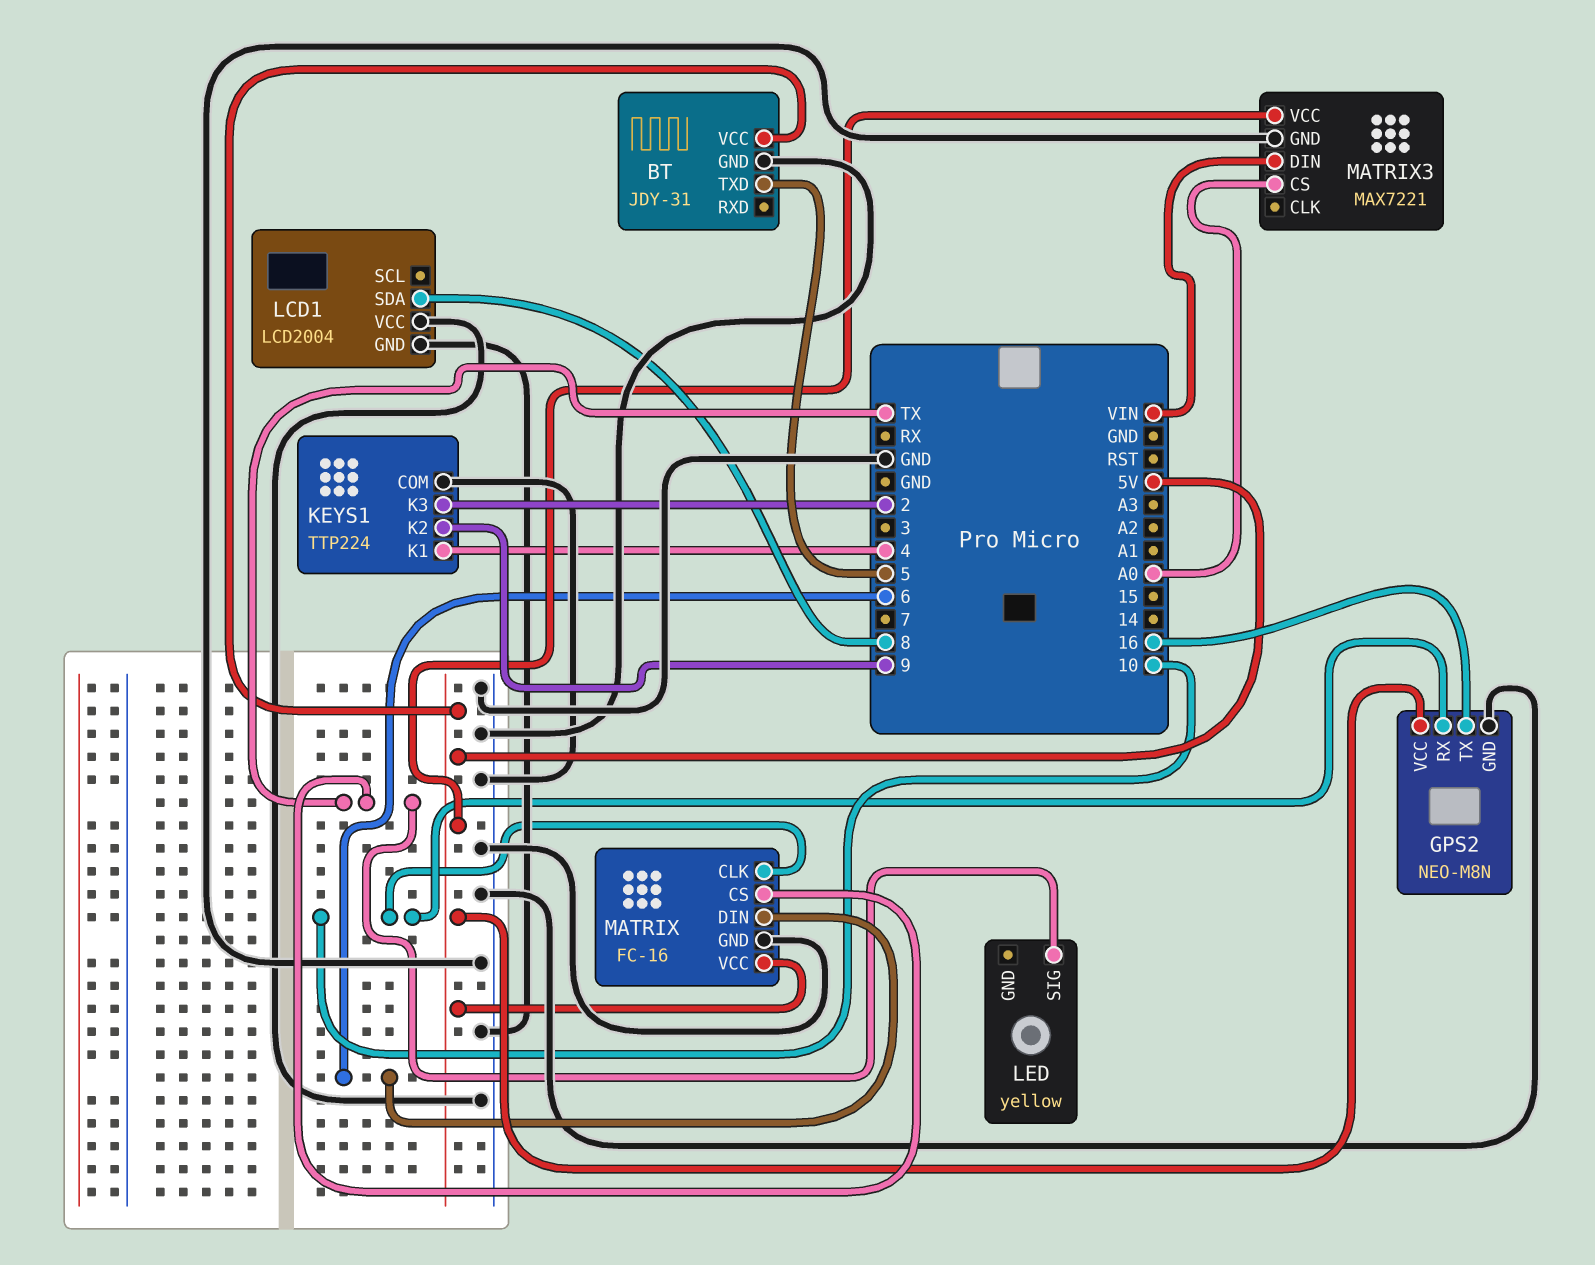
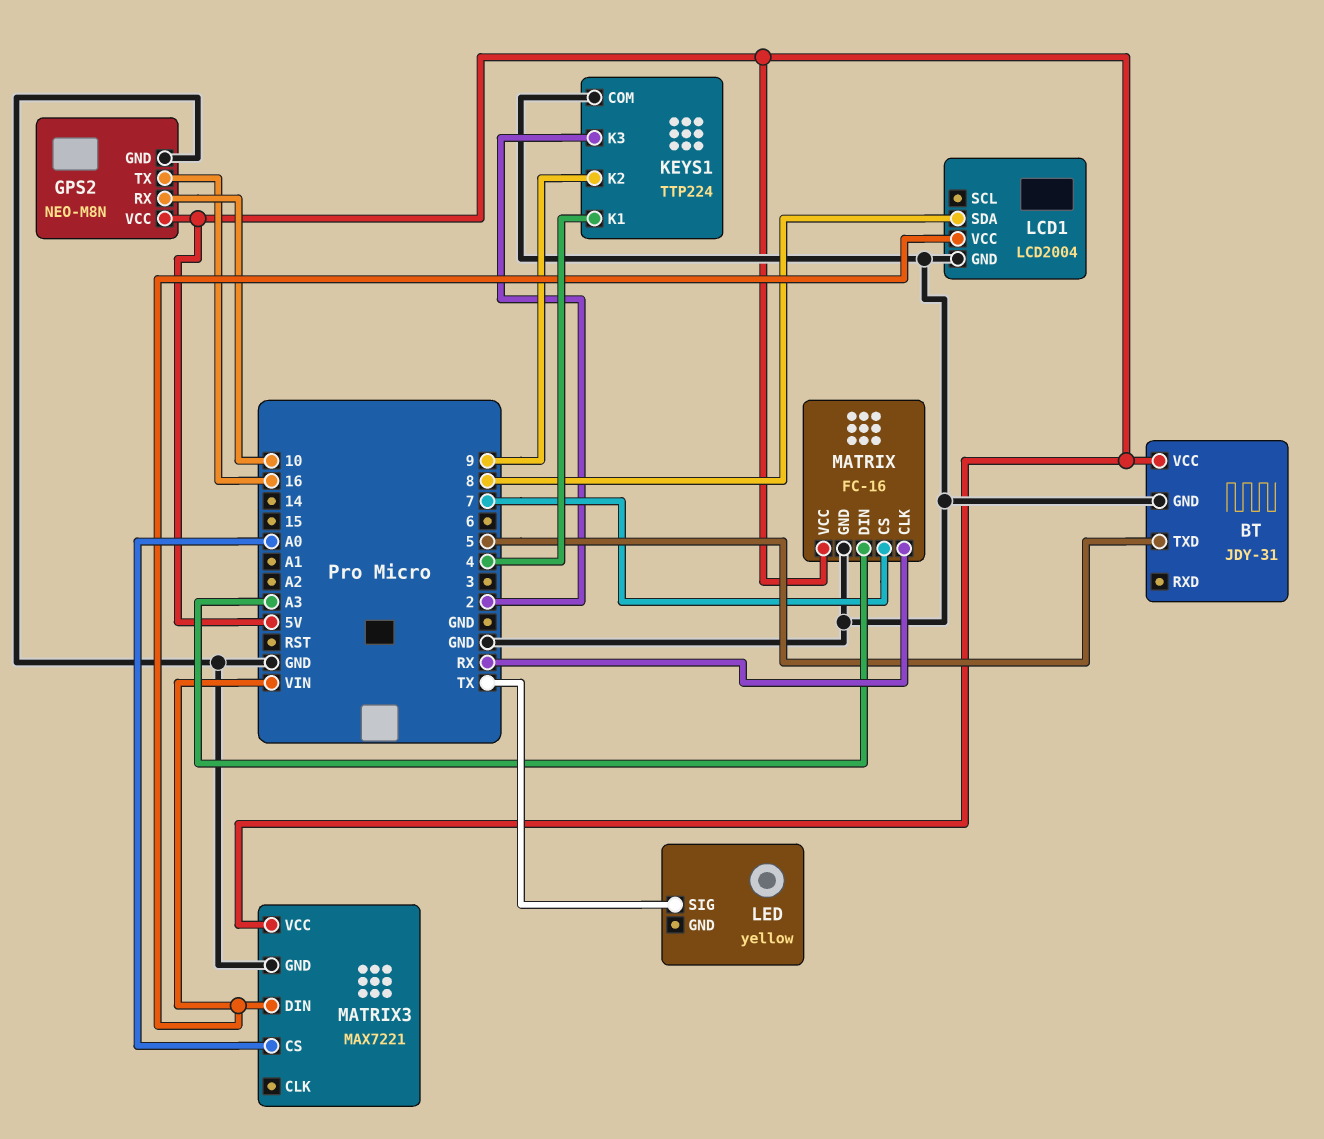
LCD1 pin VCC: GND -> VIN
MATRIX pin CLK: 10 -> RX
MATRIX pin CS: TX -> 7
MATRIX pin DIN: 6 -> A3

